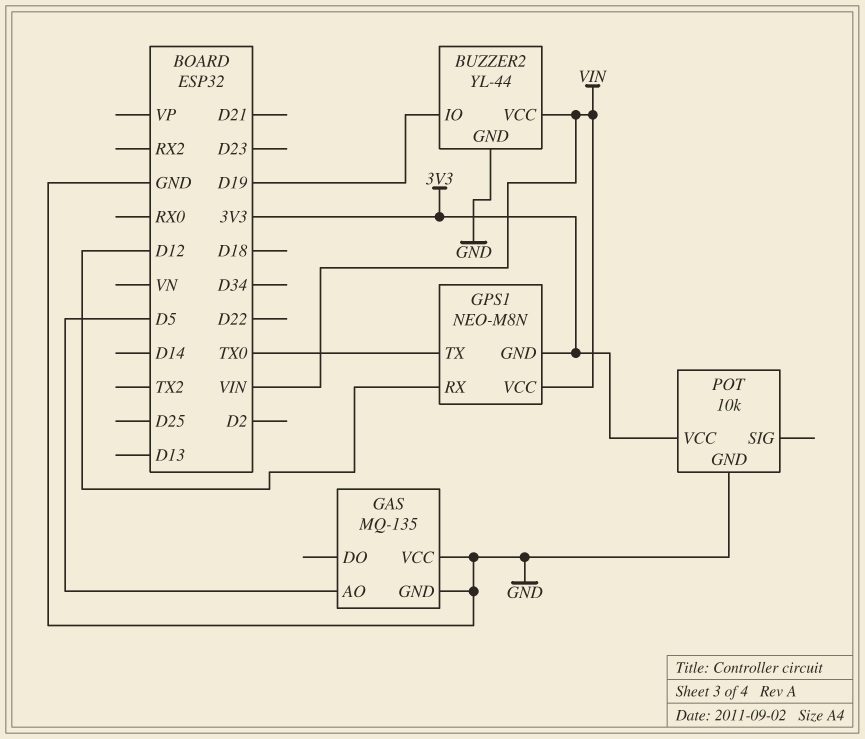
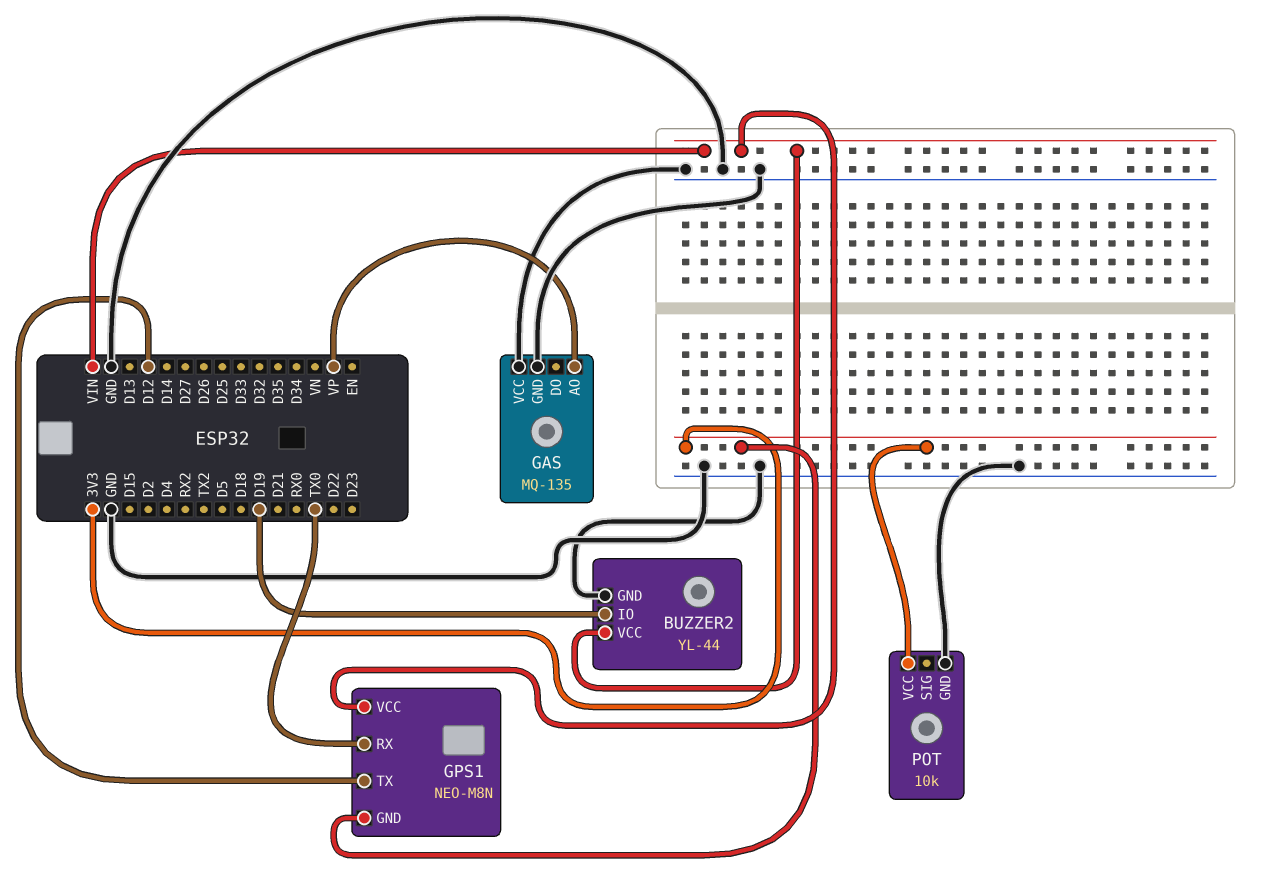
GAS pin AO: D5 -> VP
GPS1 pin RX: D12 -> TX0
GPS1 pin TX: TX0 -> D12

